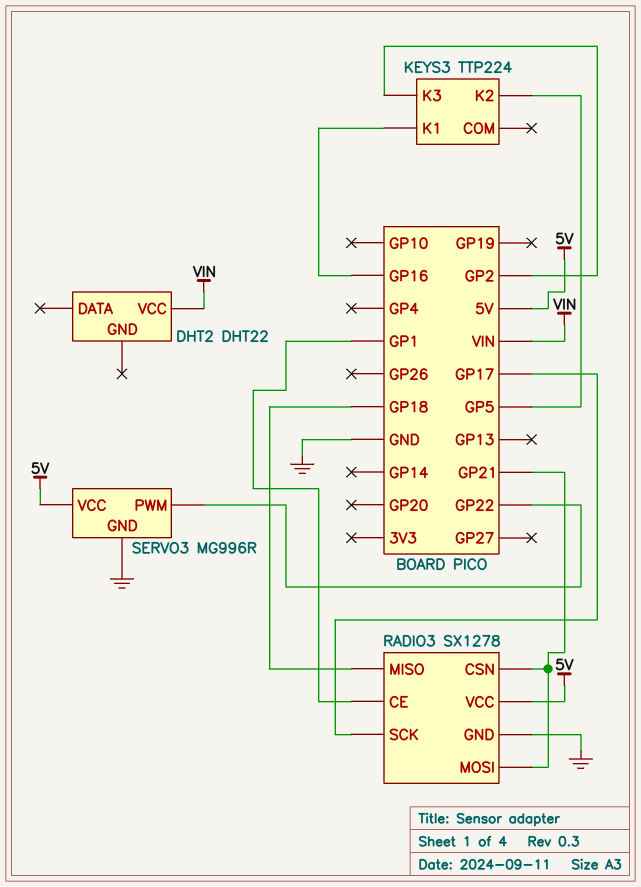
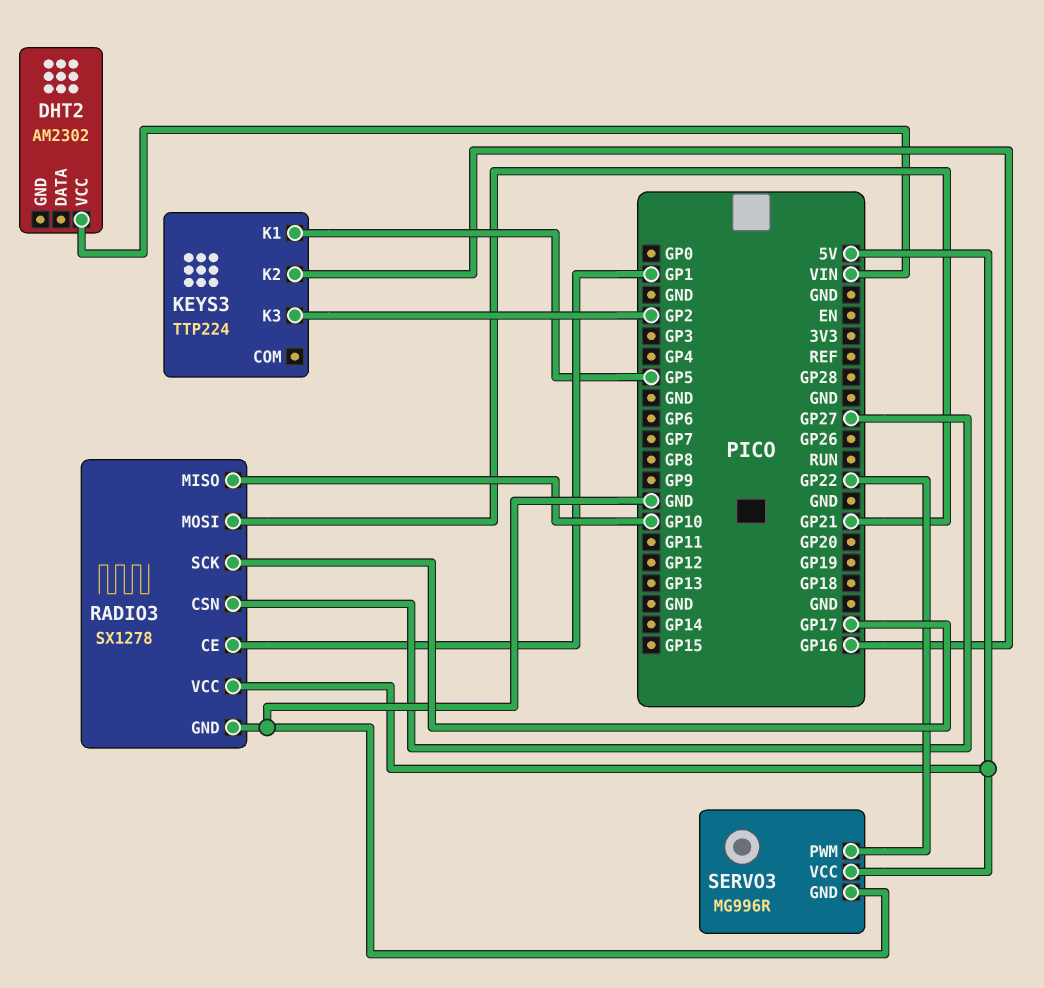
DHT2: DHT22 -> AM2302
KEYS3 pin K1: GP16 -> GP5
KEYS3 pin K2: GP5 -> GP16
RADIO3 pin CSN: GP21 -> GP27
RADIO3 pin MISO: GP18 -> GP10

